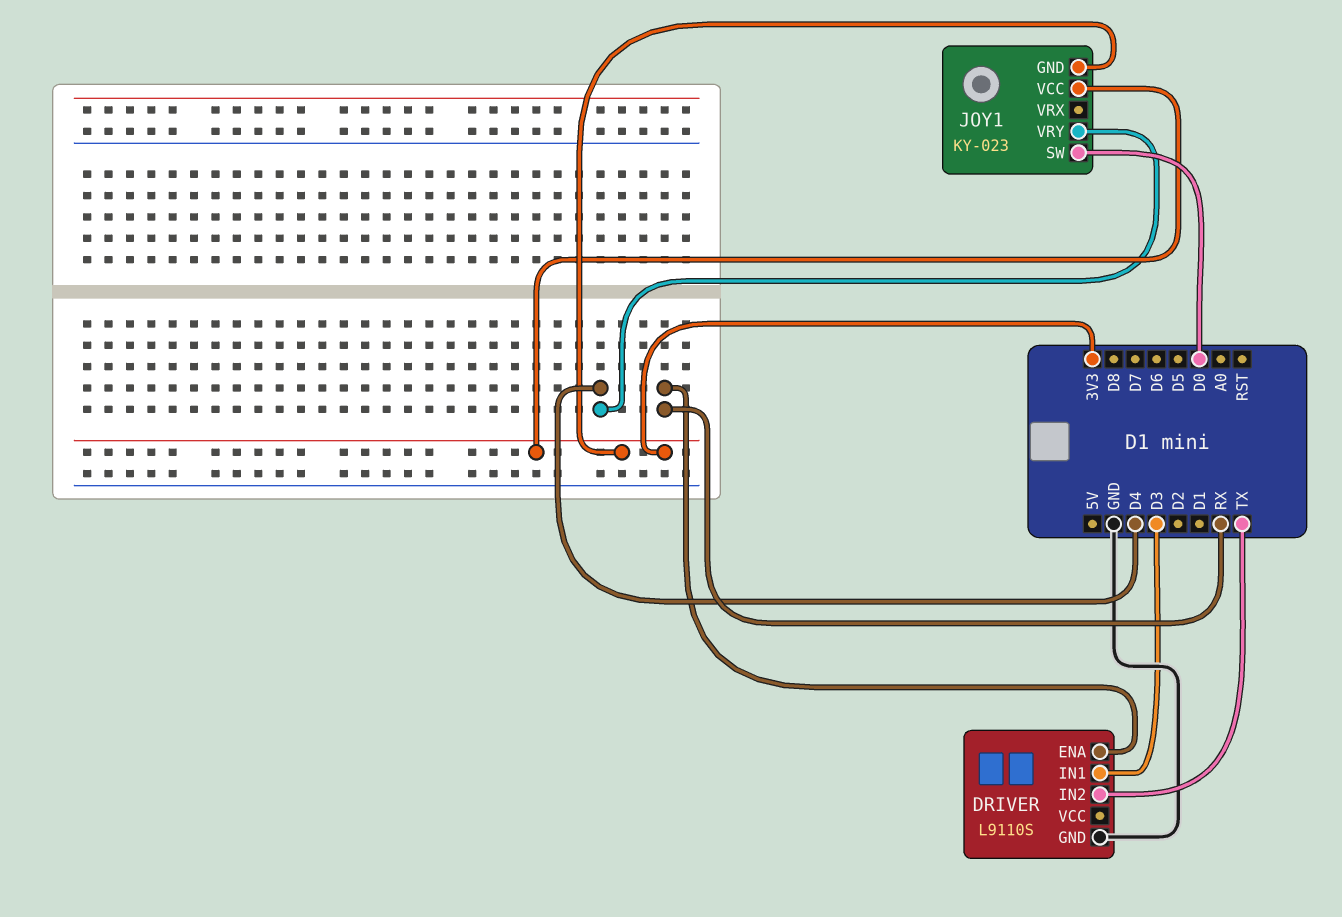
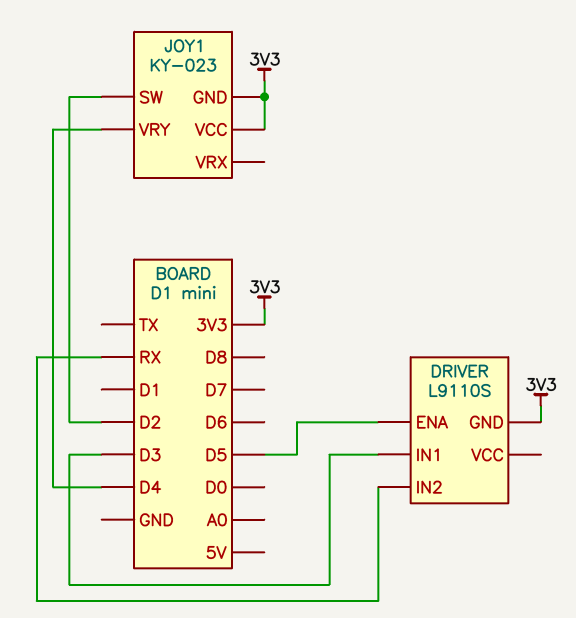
DRIVER pin ENA: RX -> D5
DRIVER pin GND: GND -> 3V3
DRIVER pin IN2: TX -> RX
JOY1 pin SW: D0 -> D2

